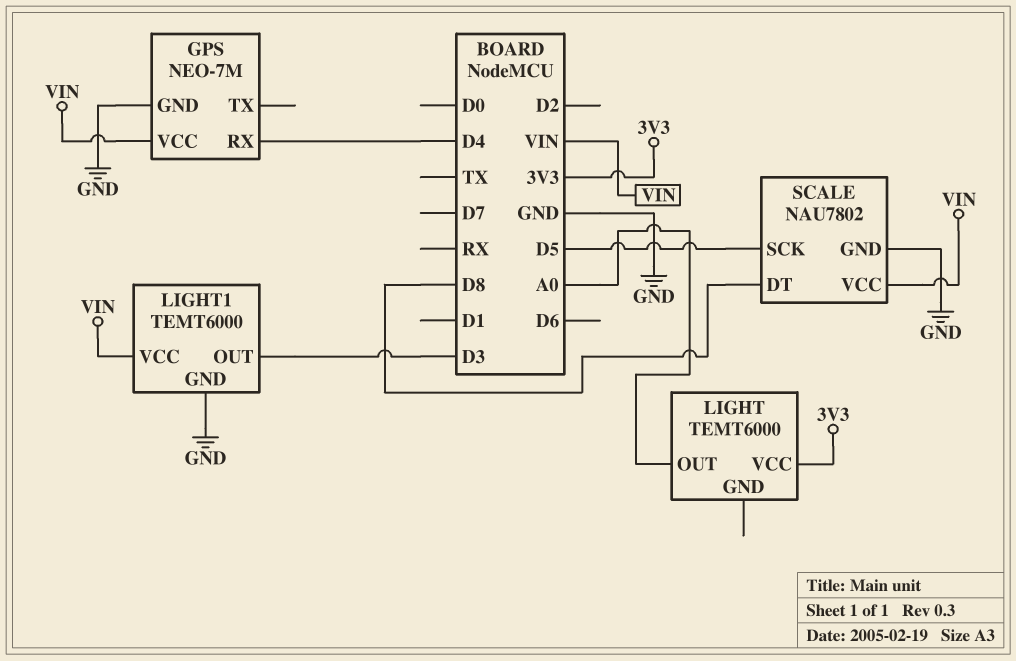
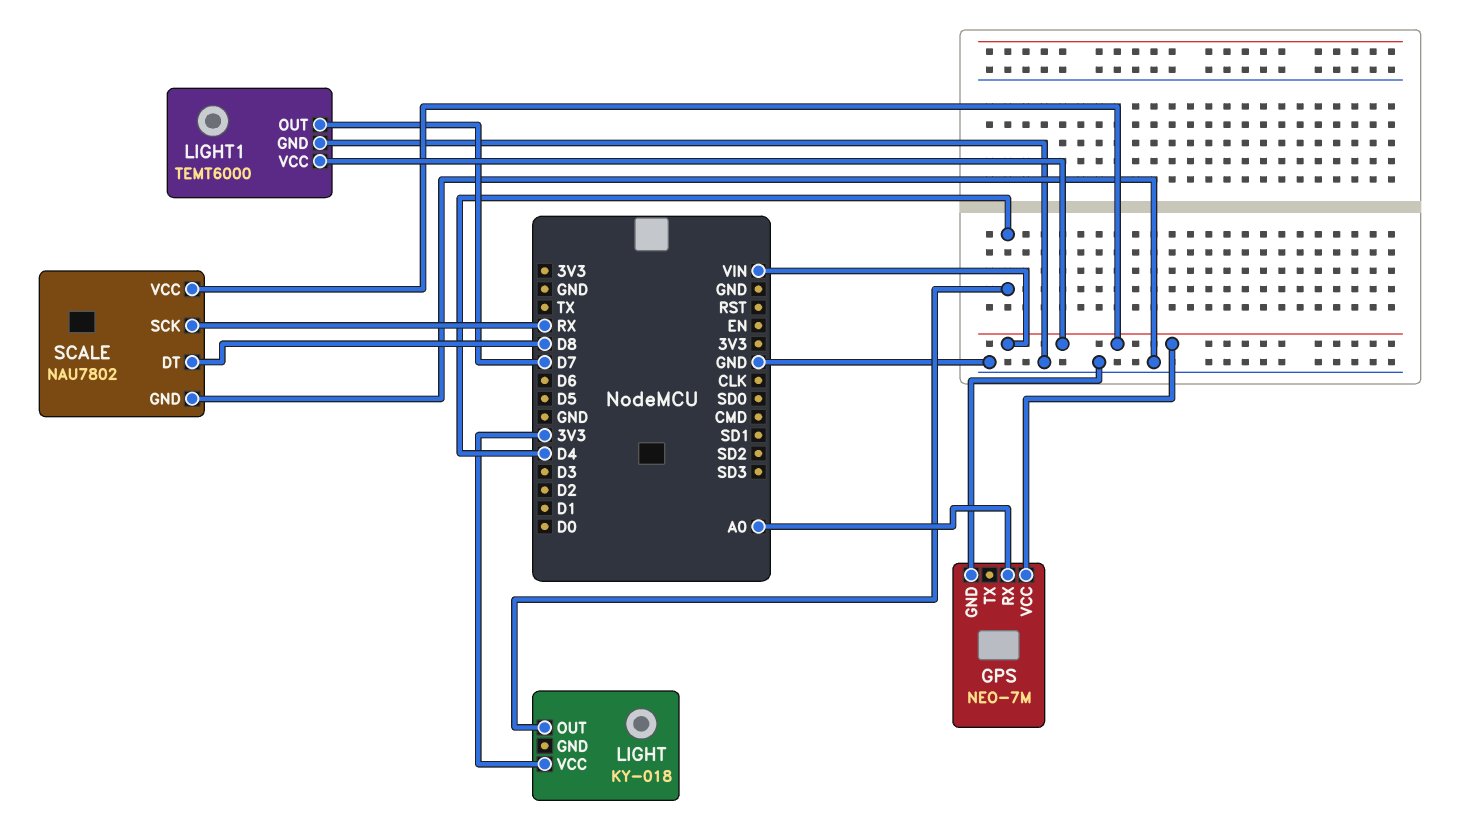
GPS pin RX: D4 -> A0
LIGHT: TEMT6000 -> KY-018
LIGHT pin OUT: A0 -> D4
LIGHT1 pin OUT: D3 -> D7
SCALE pin SCK: D5 -> RX

